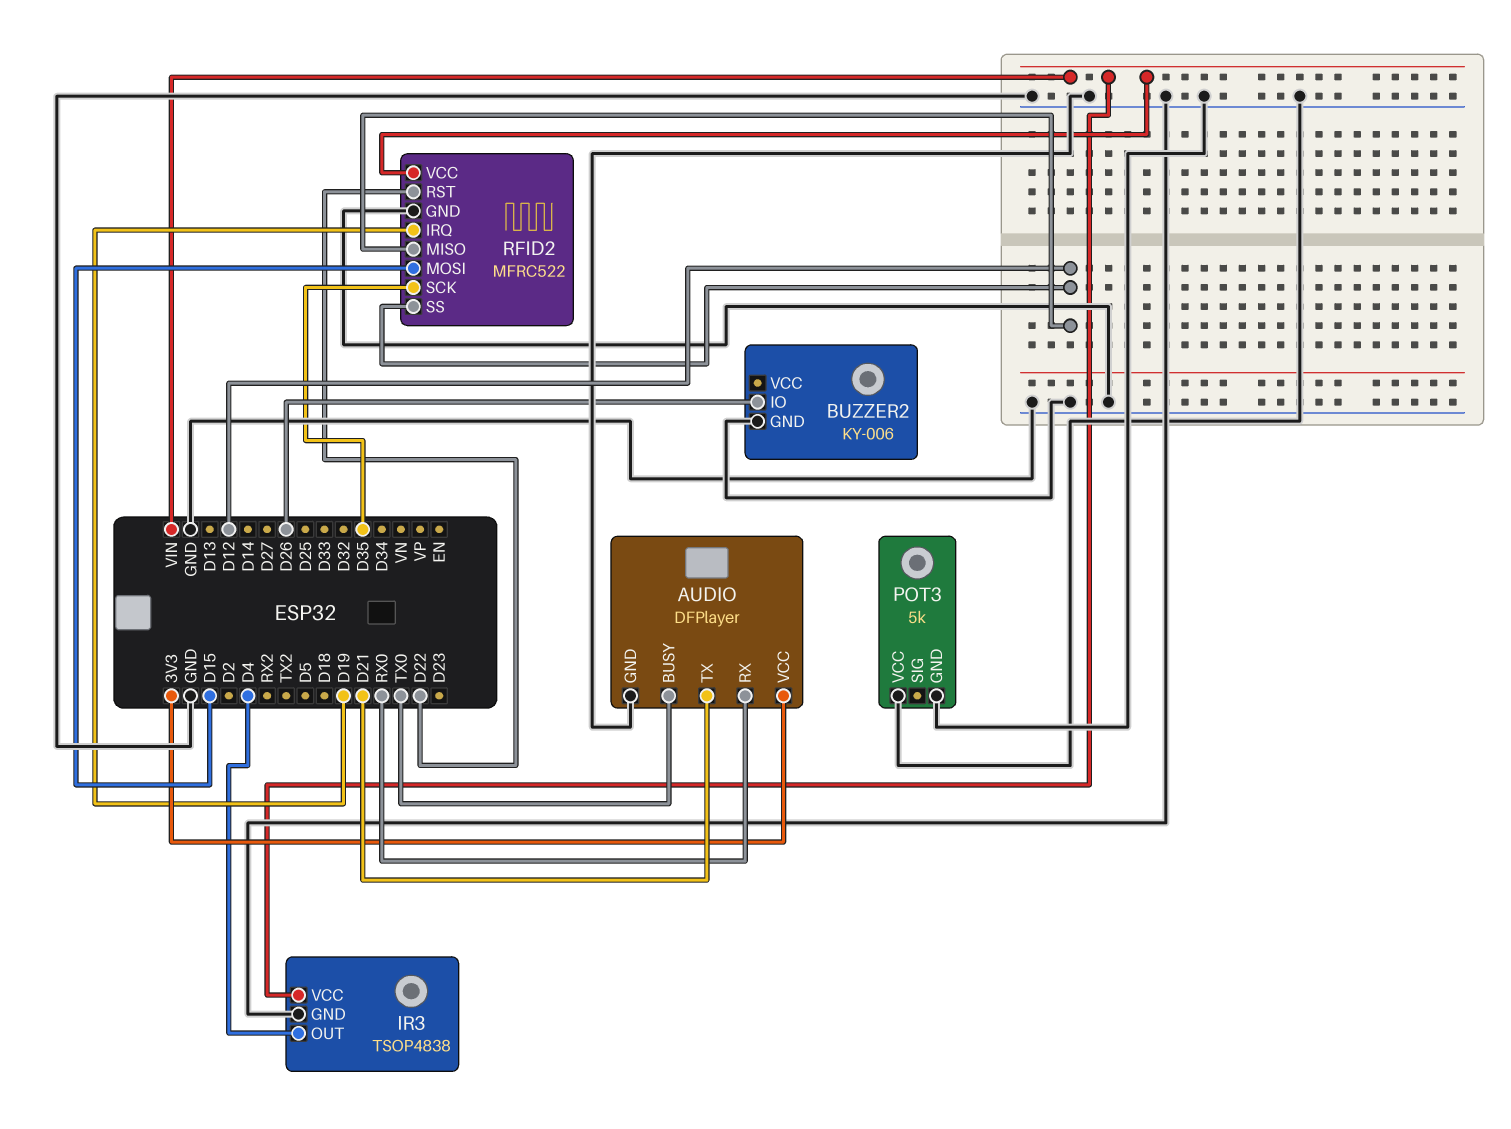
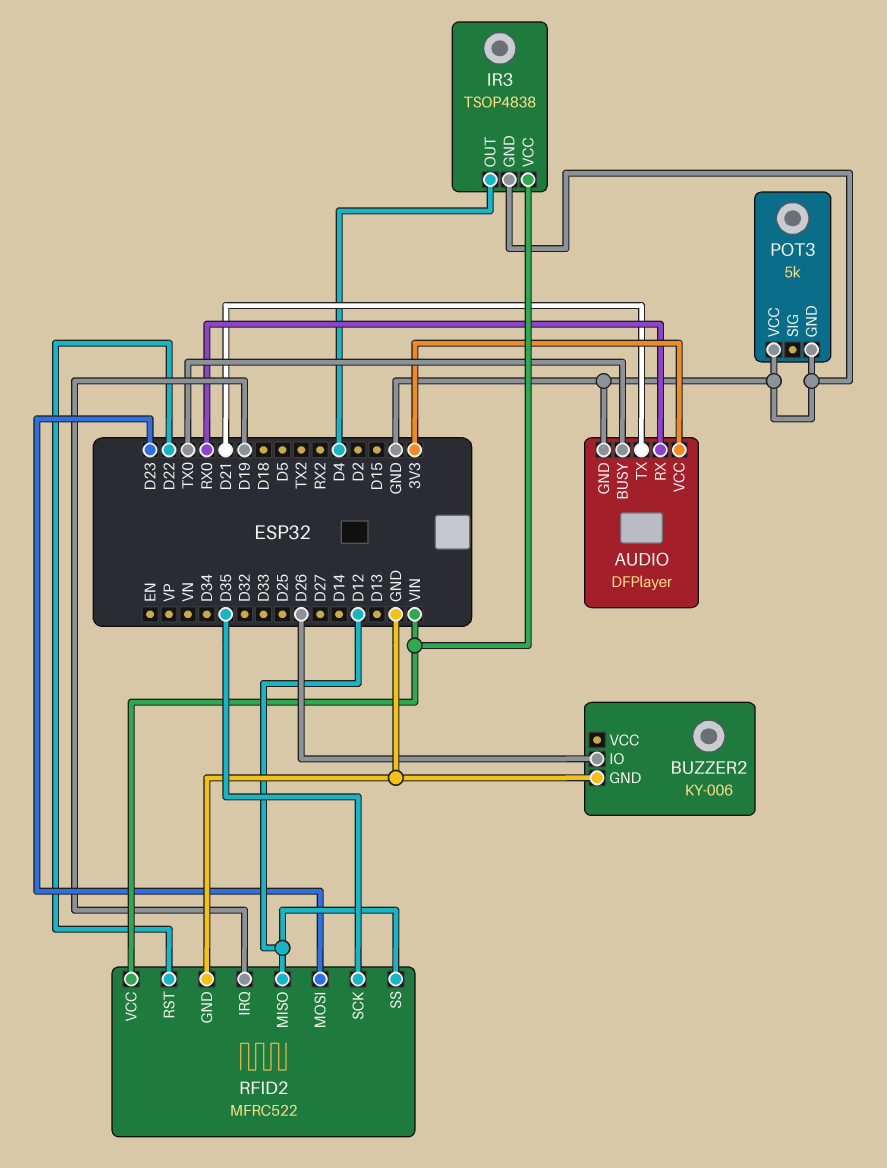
RFID2 pin MOSI: D15 -> D23

